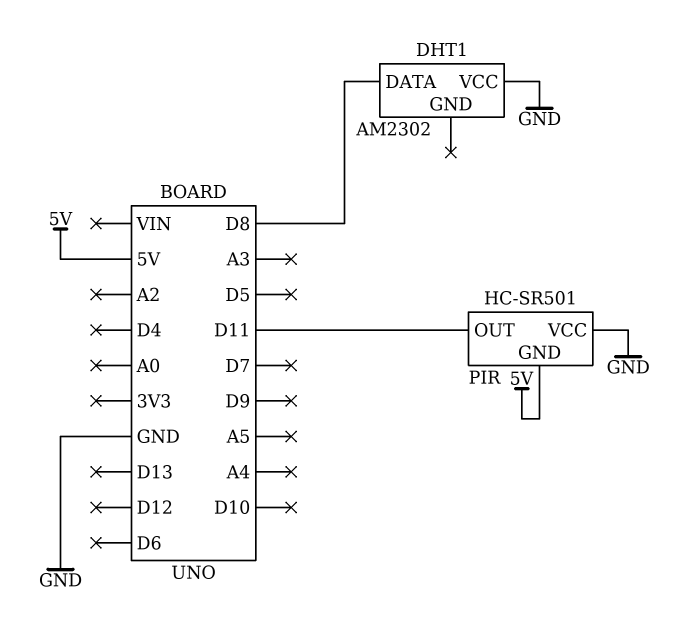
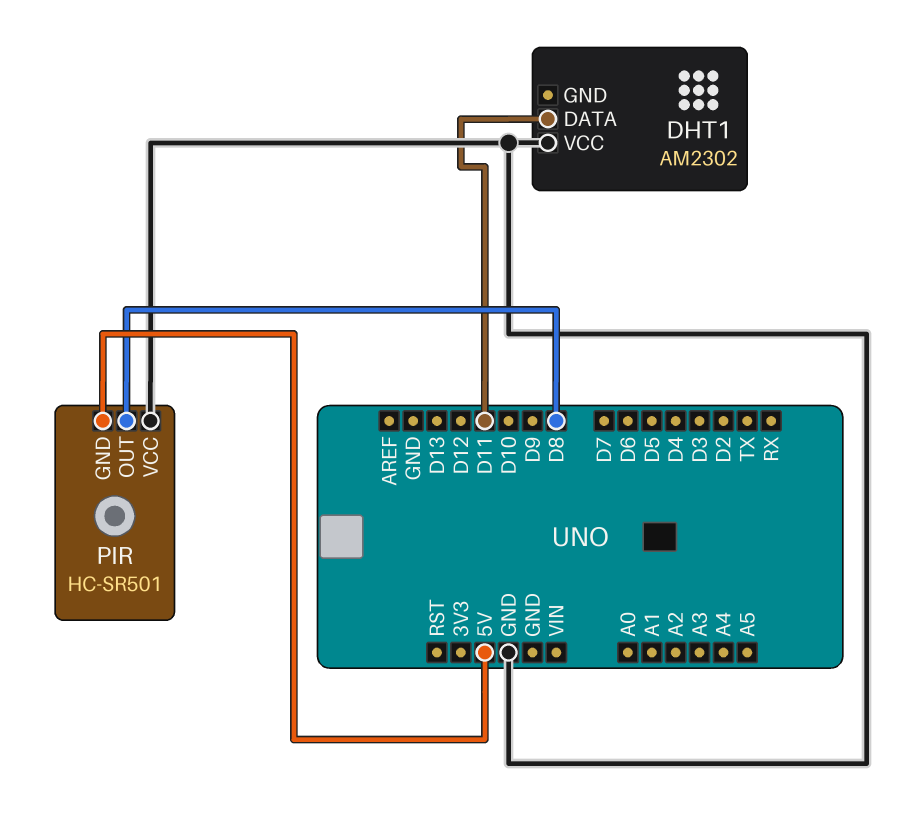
DHT1 pin DATA: D8 -> D11
PIR pin OUT: D11 -> D8

